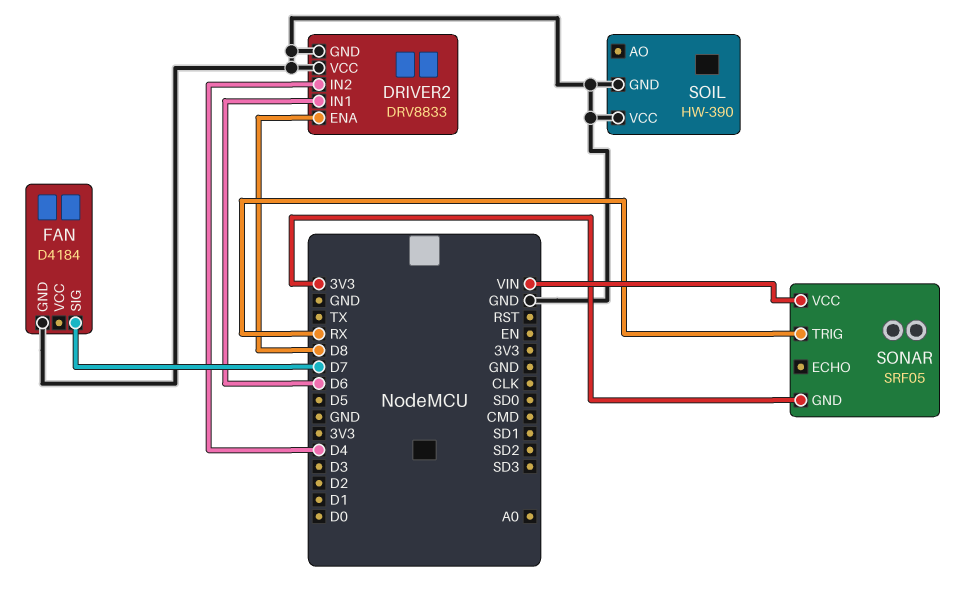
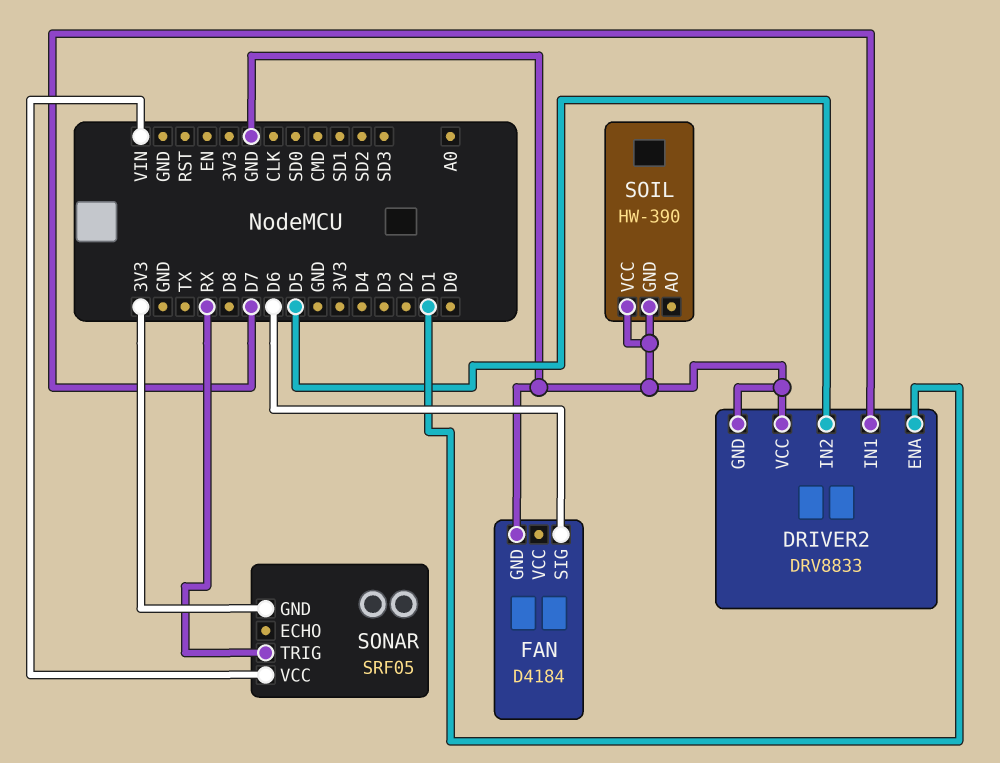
DRIVER2 pin ENA: D8 -> D1
DRIVER2 pin IN1: D6 -> D7
DRIVER2 pin IN2: D4 -> D5
FAN pin SIG: D7 -> D6

